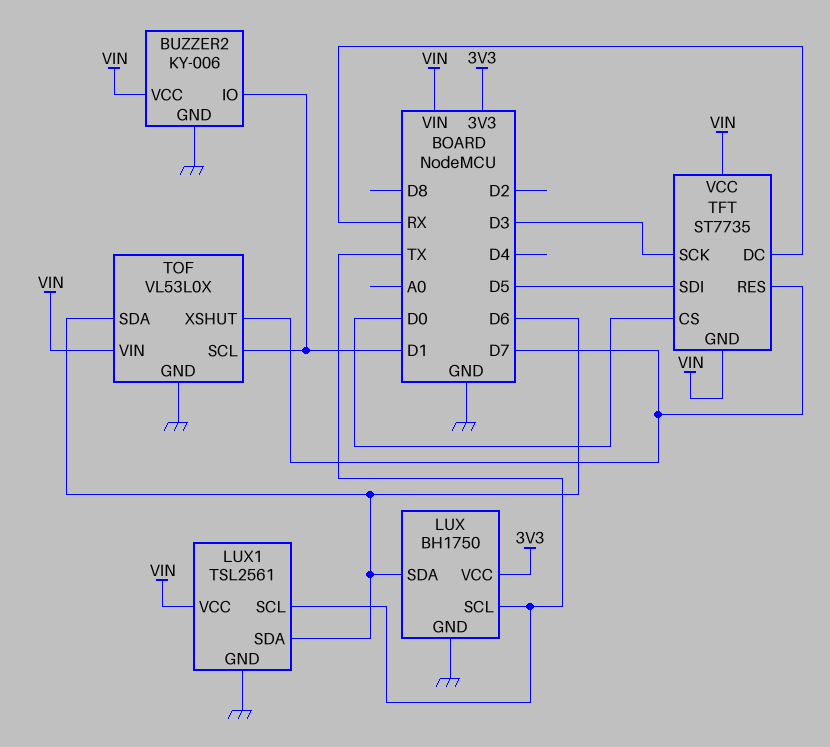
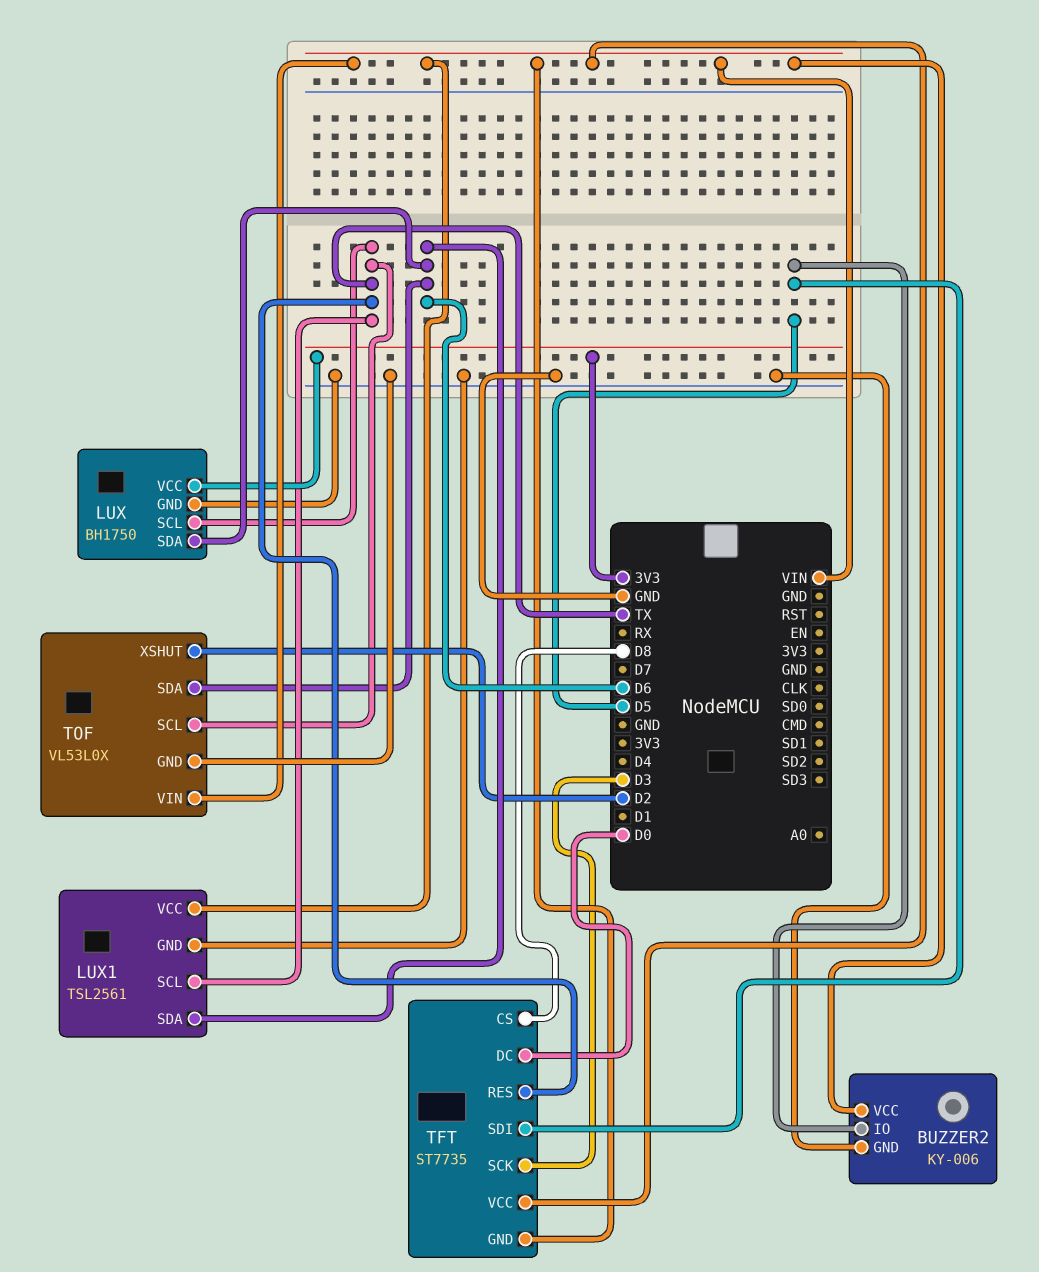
BUZZER2 pin IO: D1 -> D5
TFT pin CS: D0 -> D8
TFT pin DC: RX -> D0
TFT pin RES: D7 -> TX
TOF pin SCL: D1 -> TX
TOF pin XSHUT: D7 -> D2

